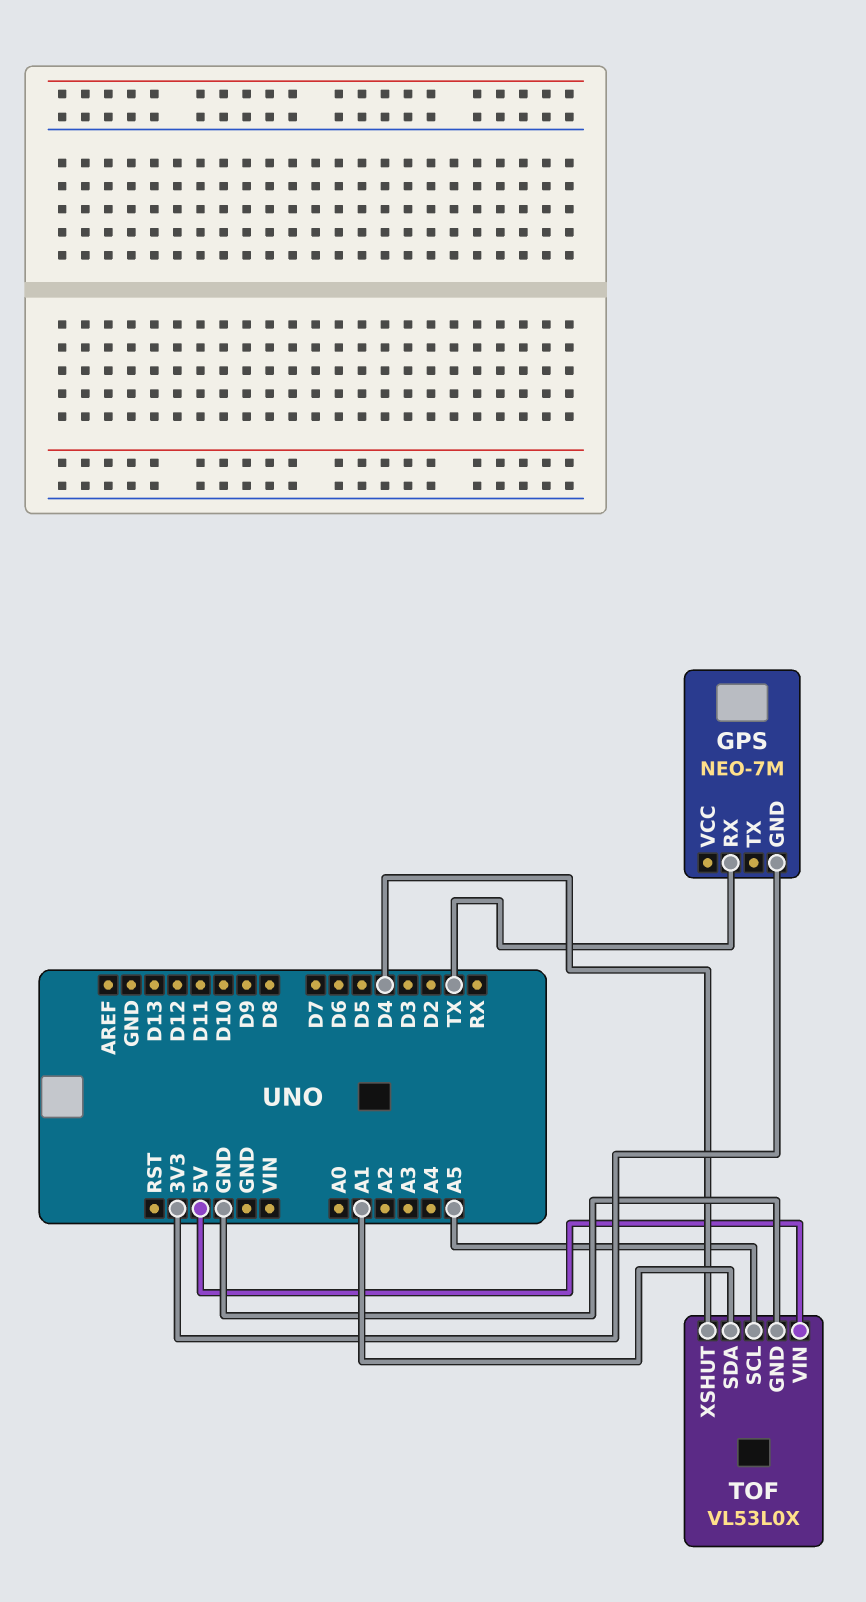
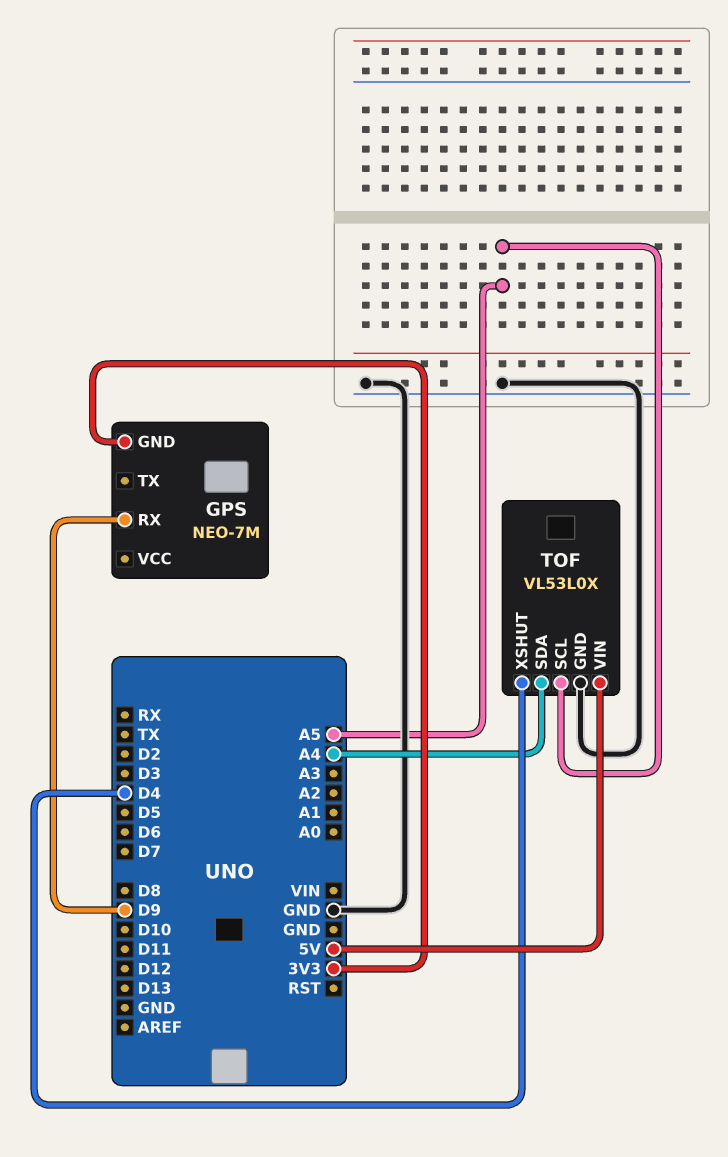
GPS pin RX: TX -> D9
TOF pin SDA: A1 -> A4

